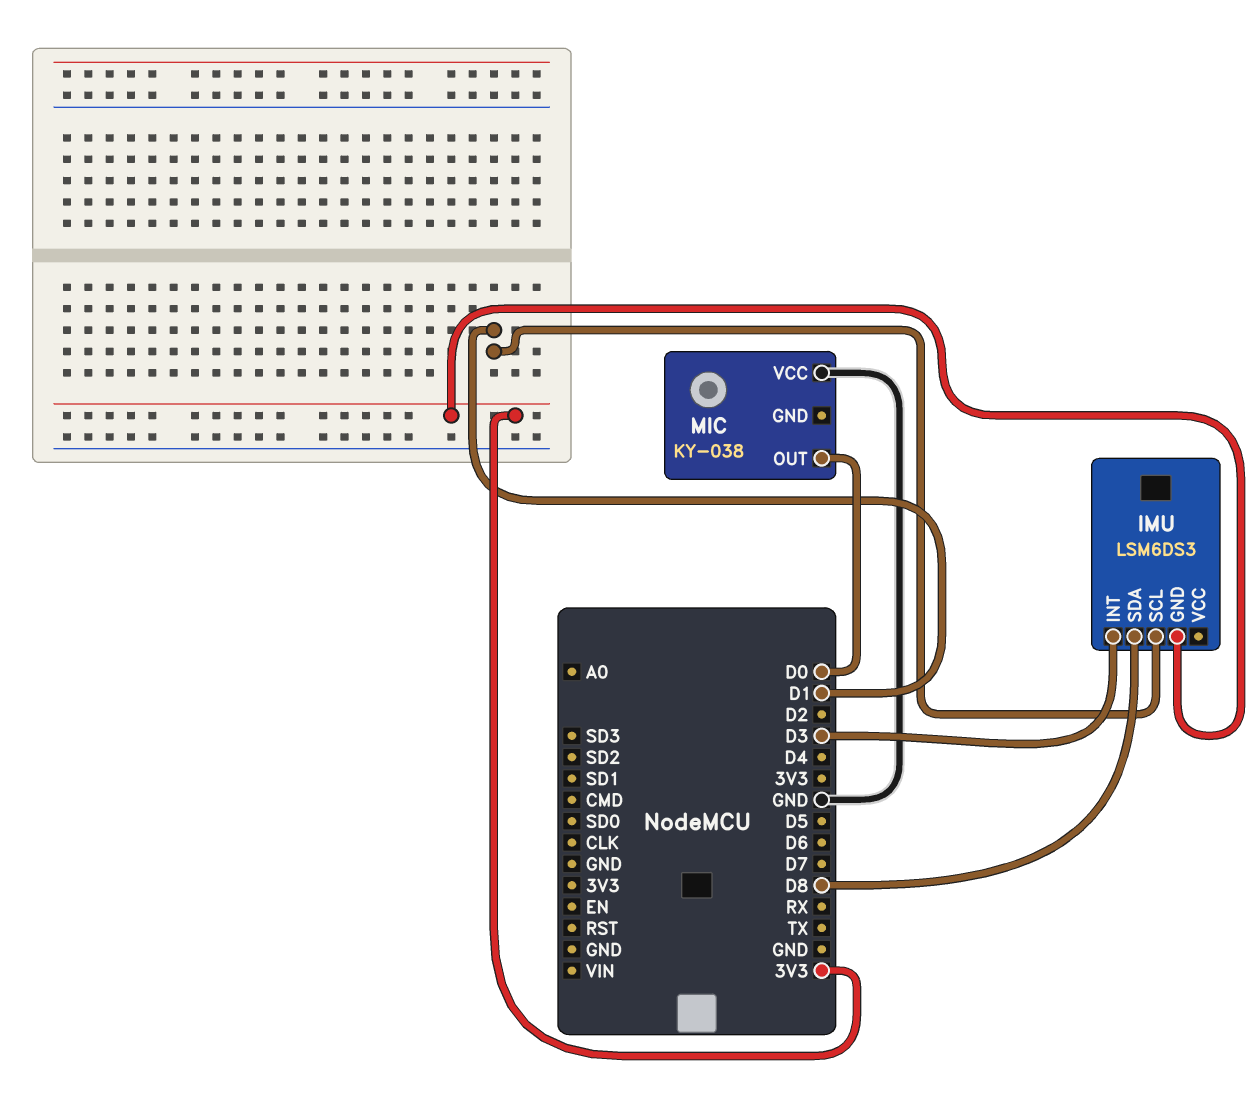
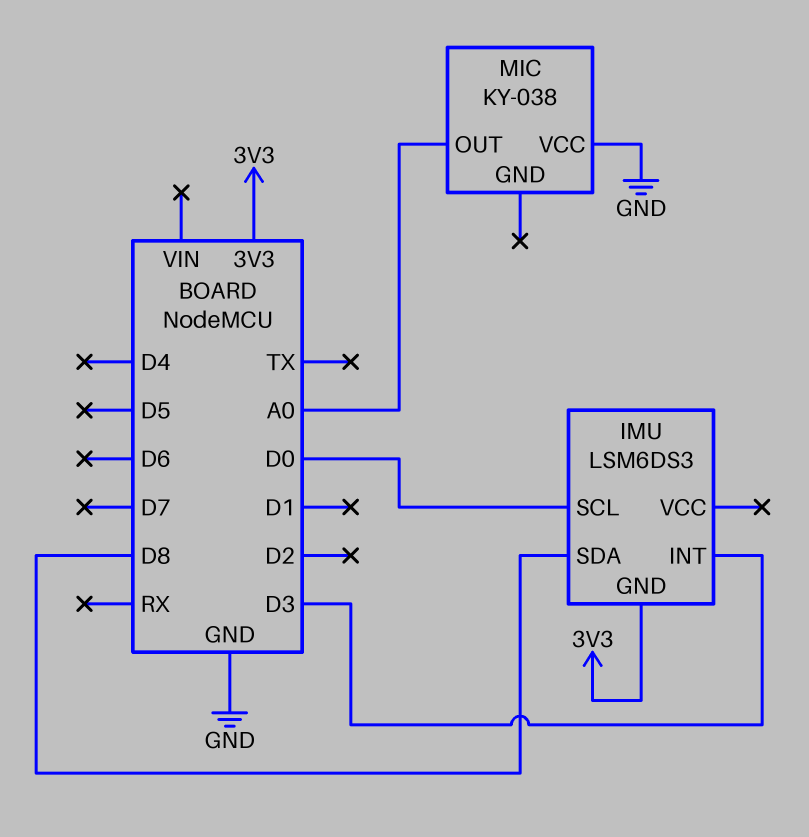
IMU pin SCL: D1 -> D0
MIC pin OUT: D0 -> A0

